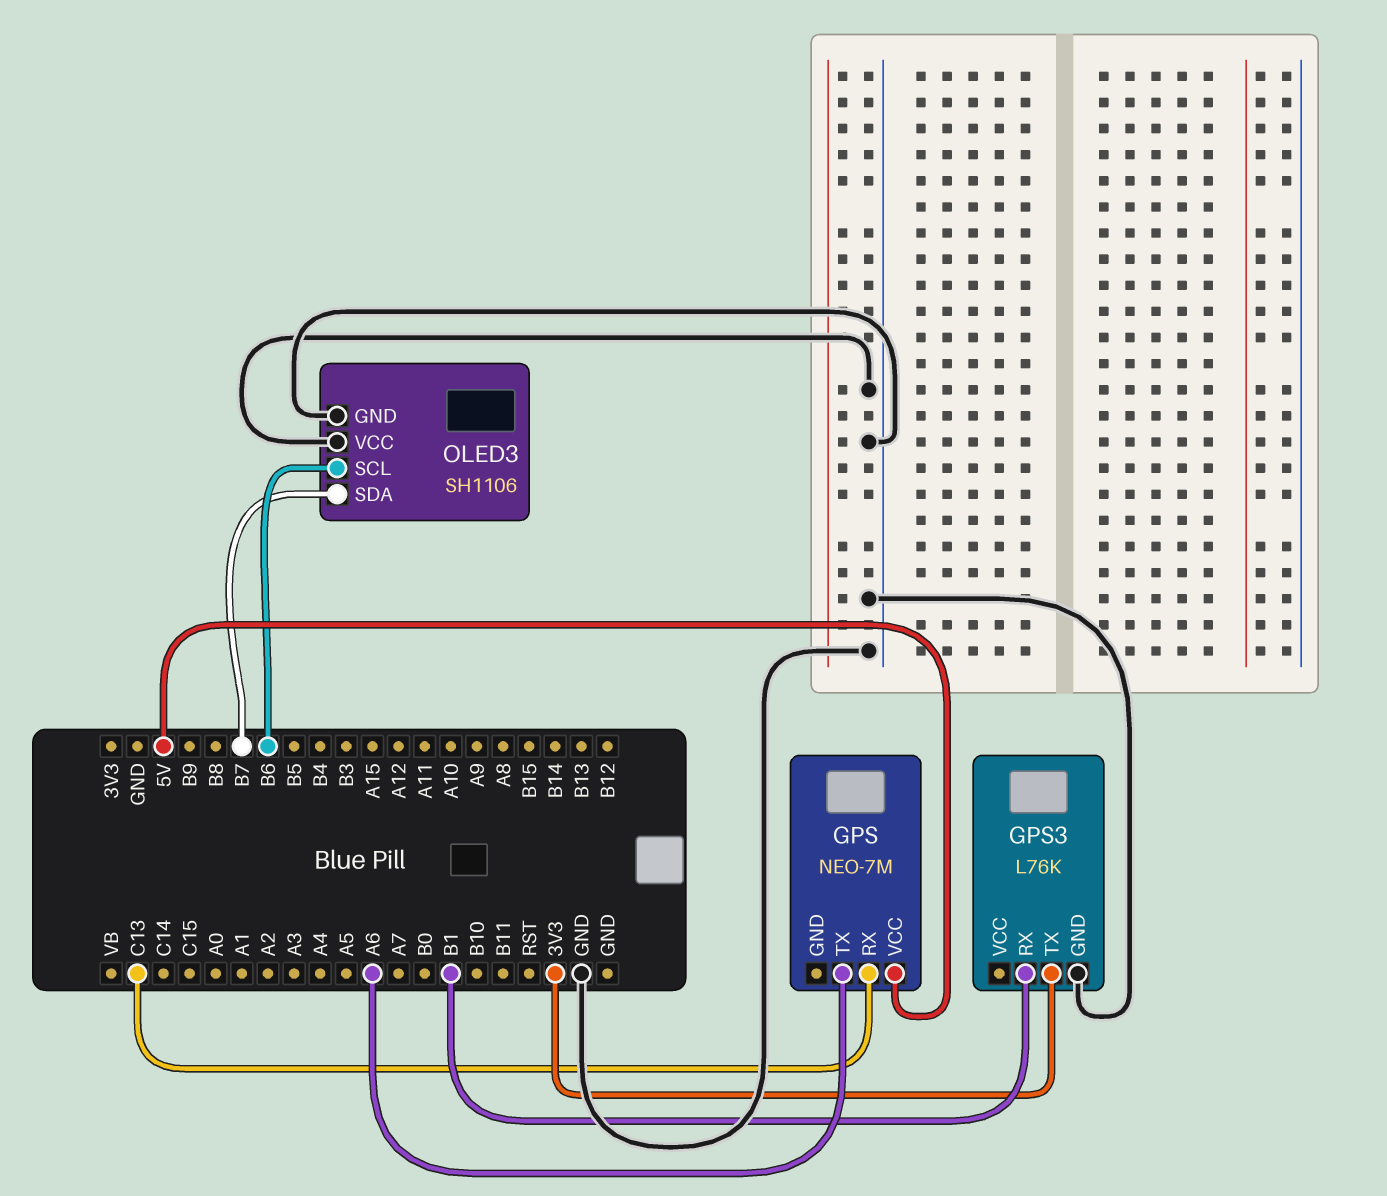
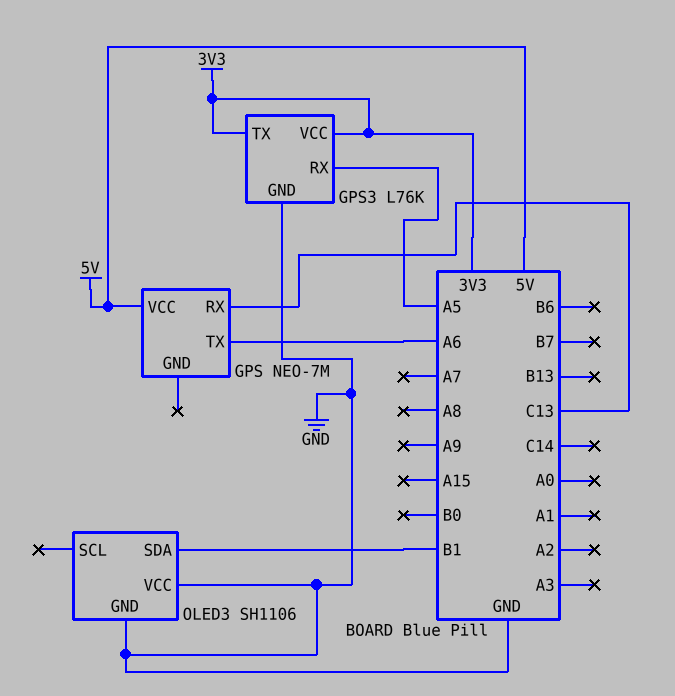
GPS3 pin RX: B1 -> A5
GPS3 pin VCC: none -> 3V3
OLED3 pin SCL: B6 -> none
OLED3 pin SDA: B7 -> B1

